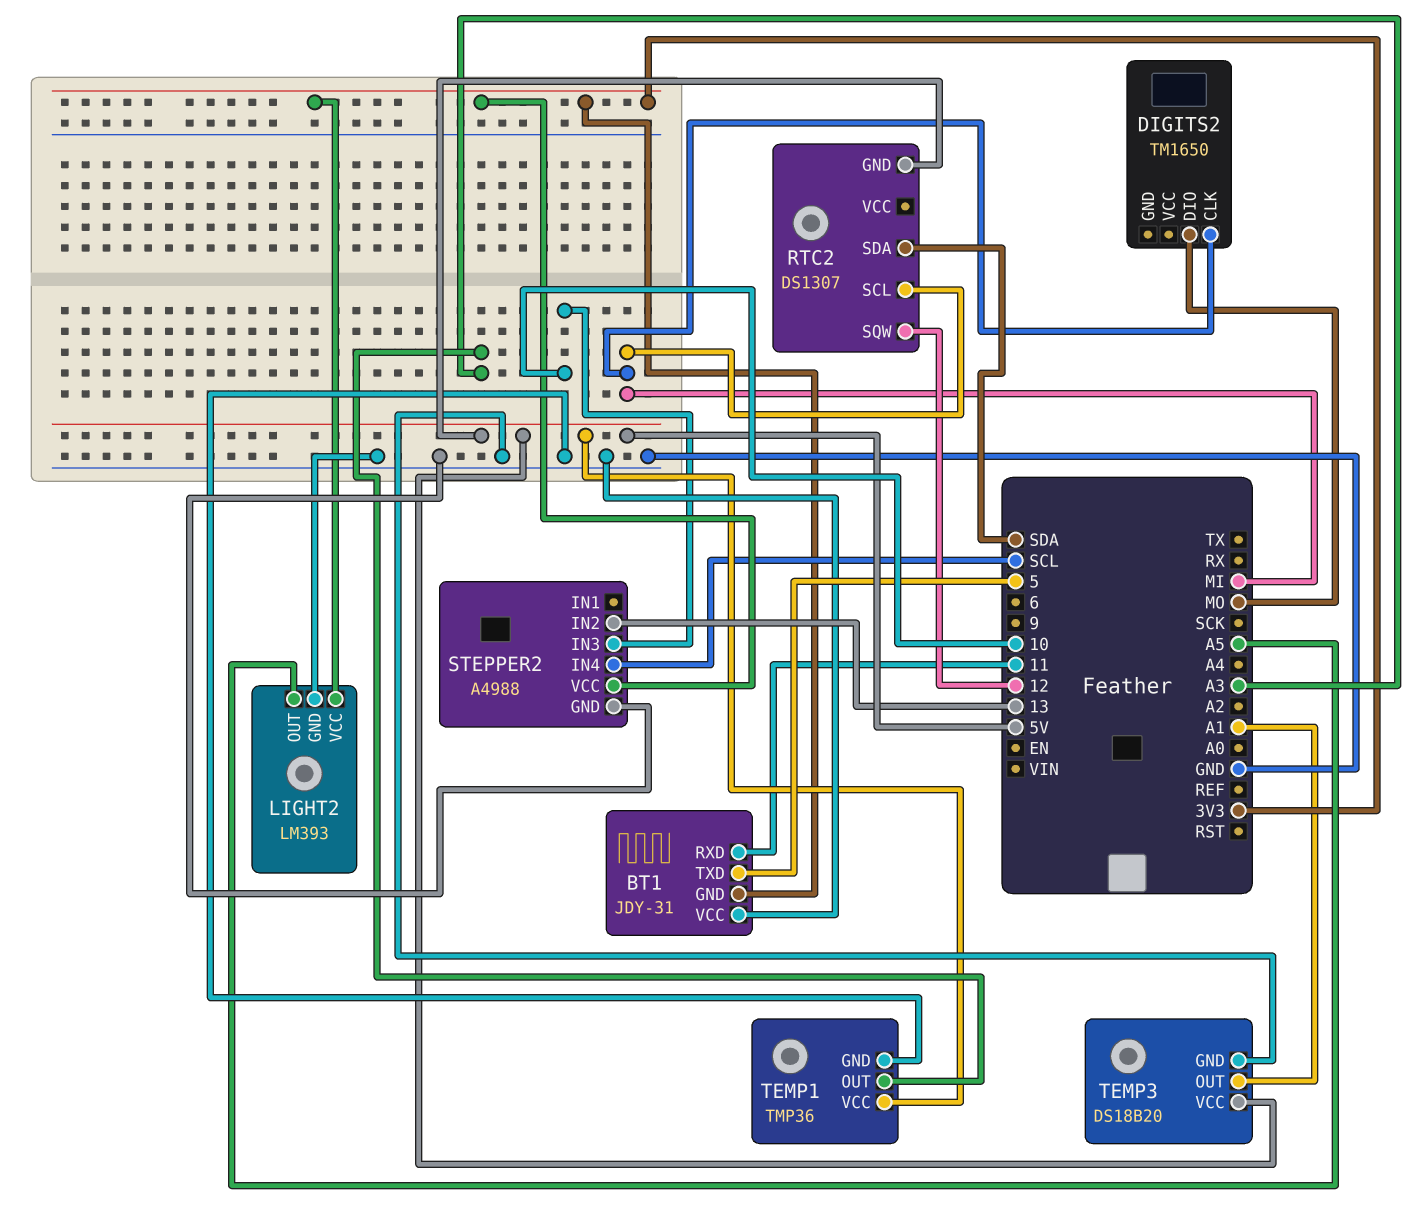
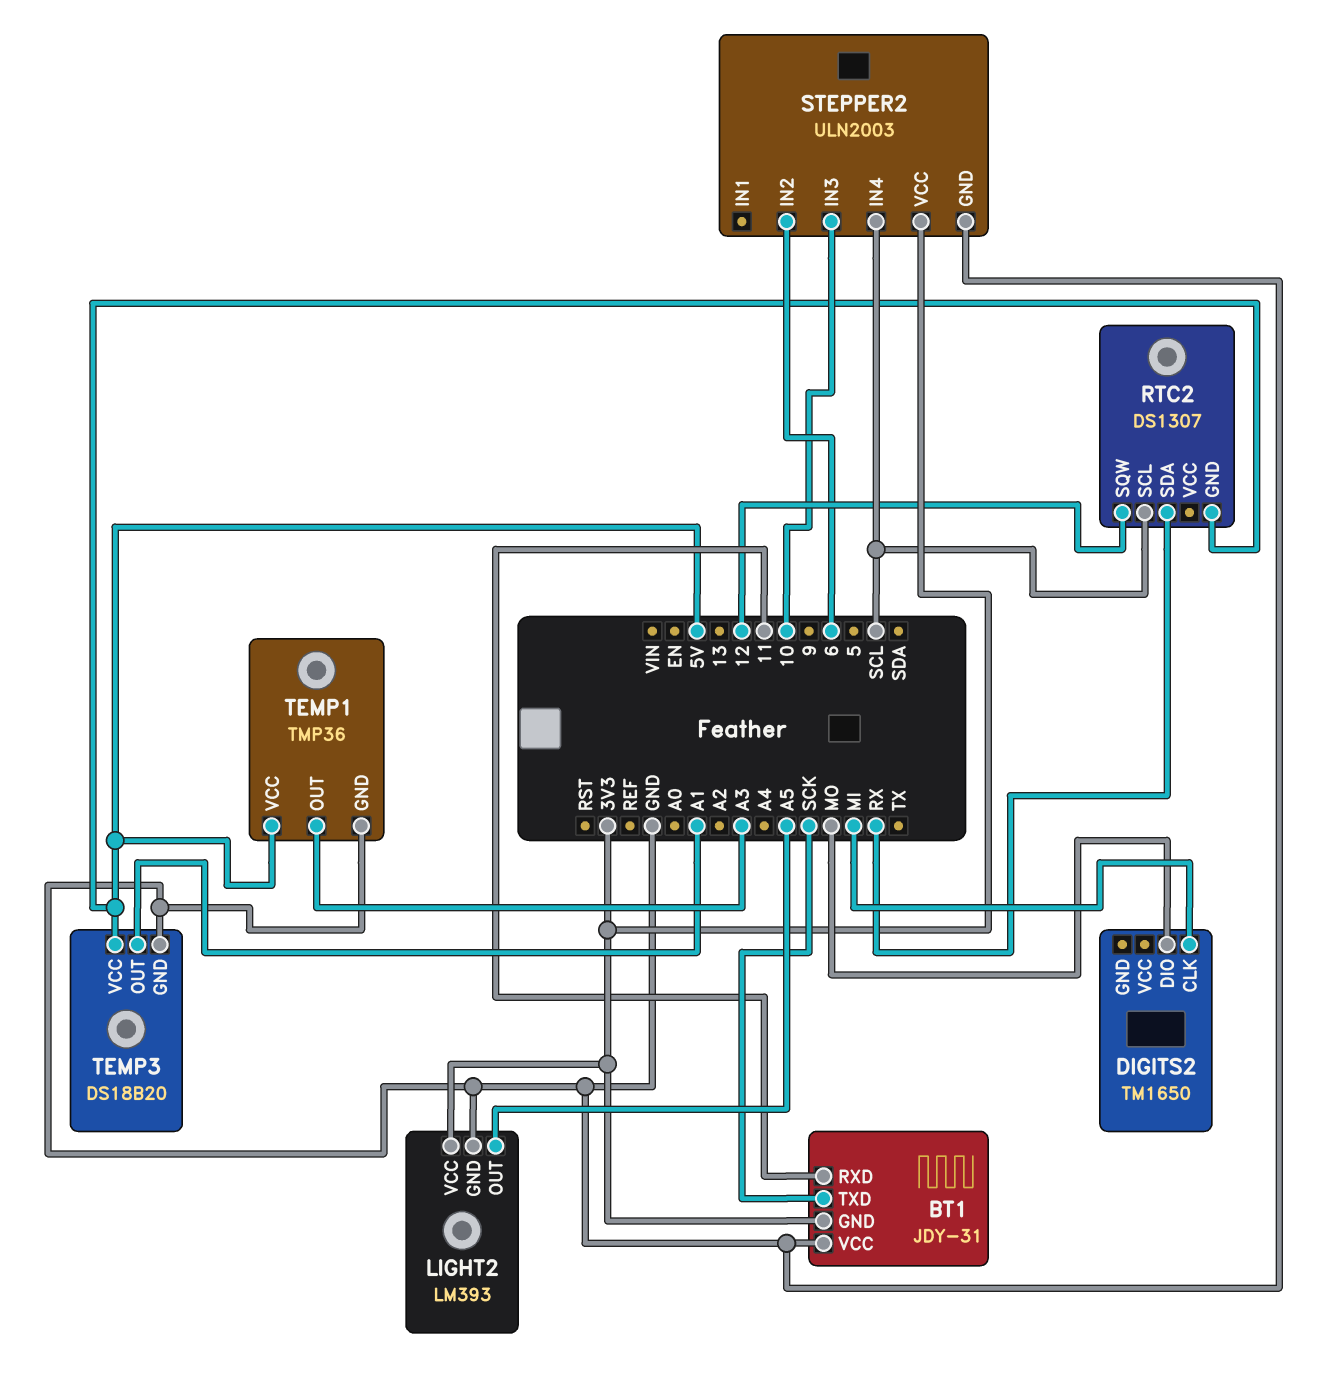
BT1 pin TXD: 5 -> SCK
RTC2 pin SCL: MI -> SCL
RTC2 pin SDA: SDA -> RX
STEPPER2: A4988 -> ULN2003
STEPPER2 pin IN2: 13 -> 6

